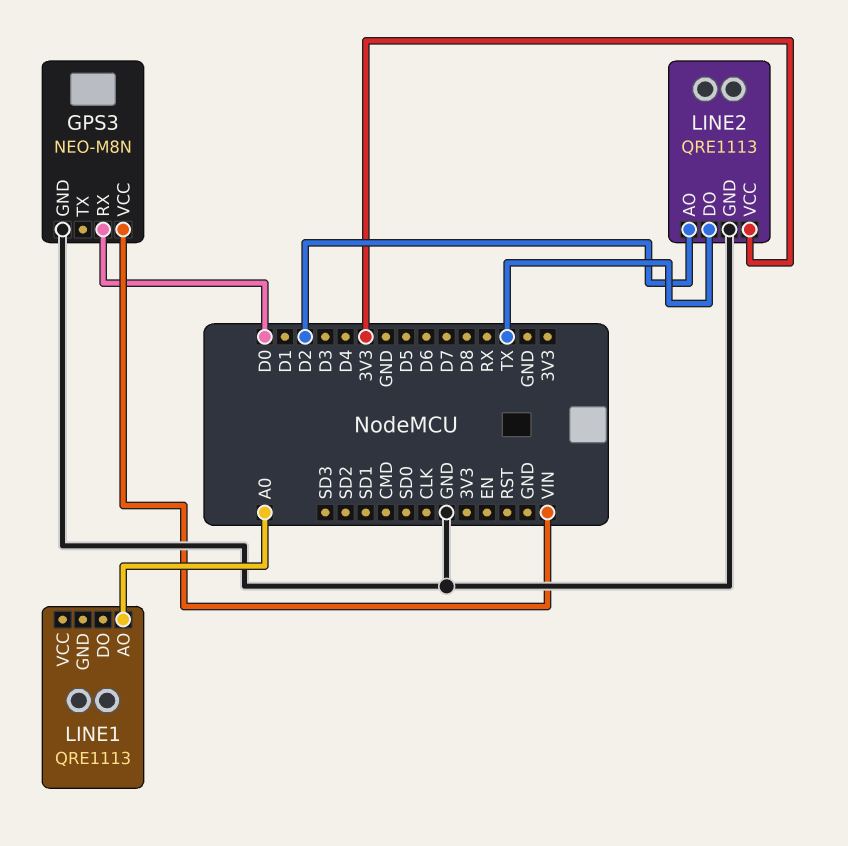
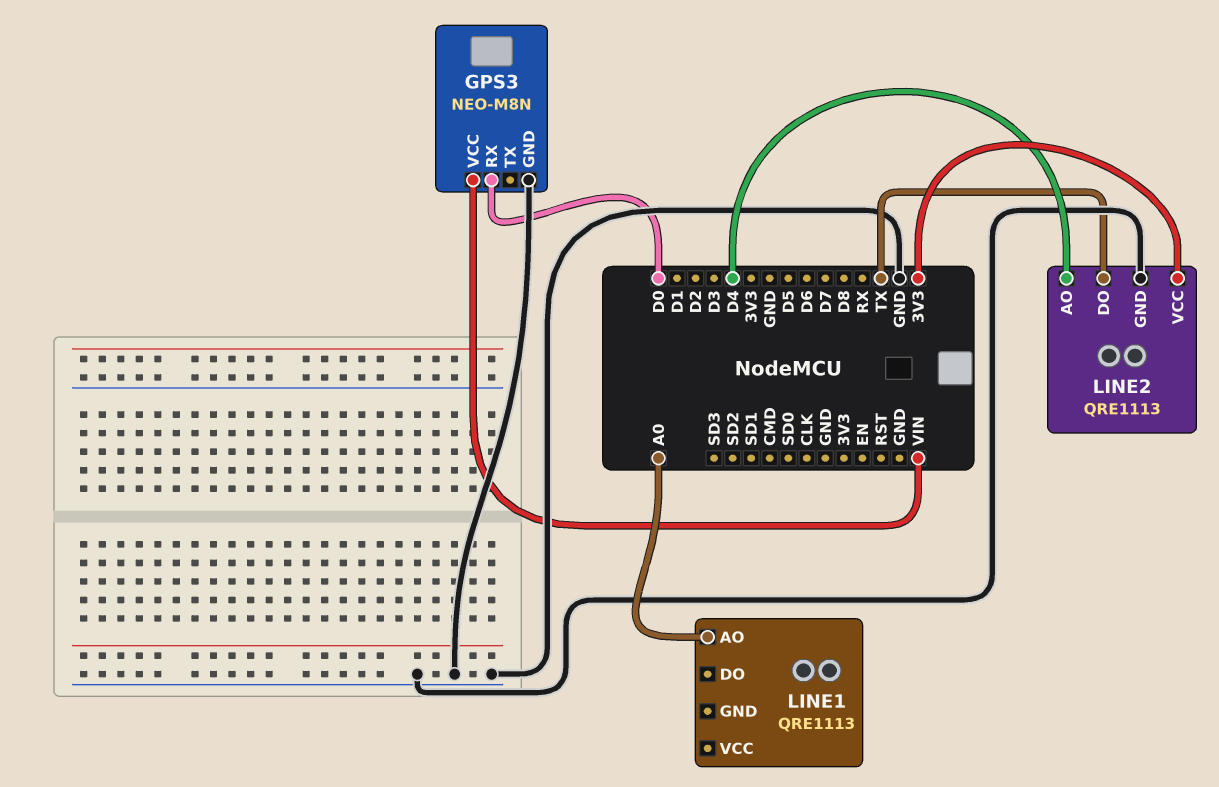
LINE2 pin AO: D2 -> D4

